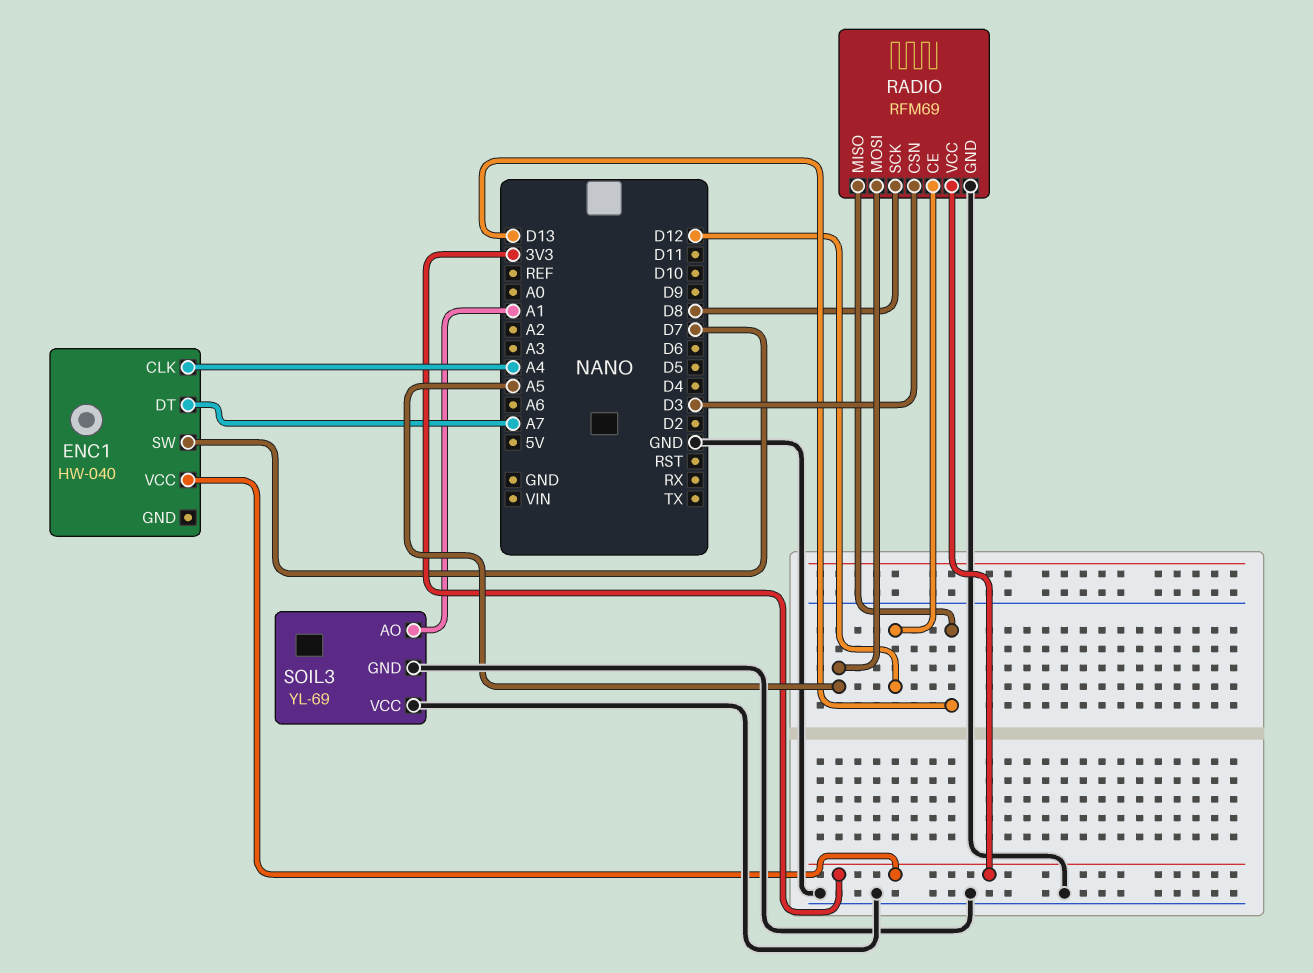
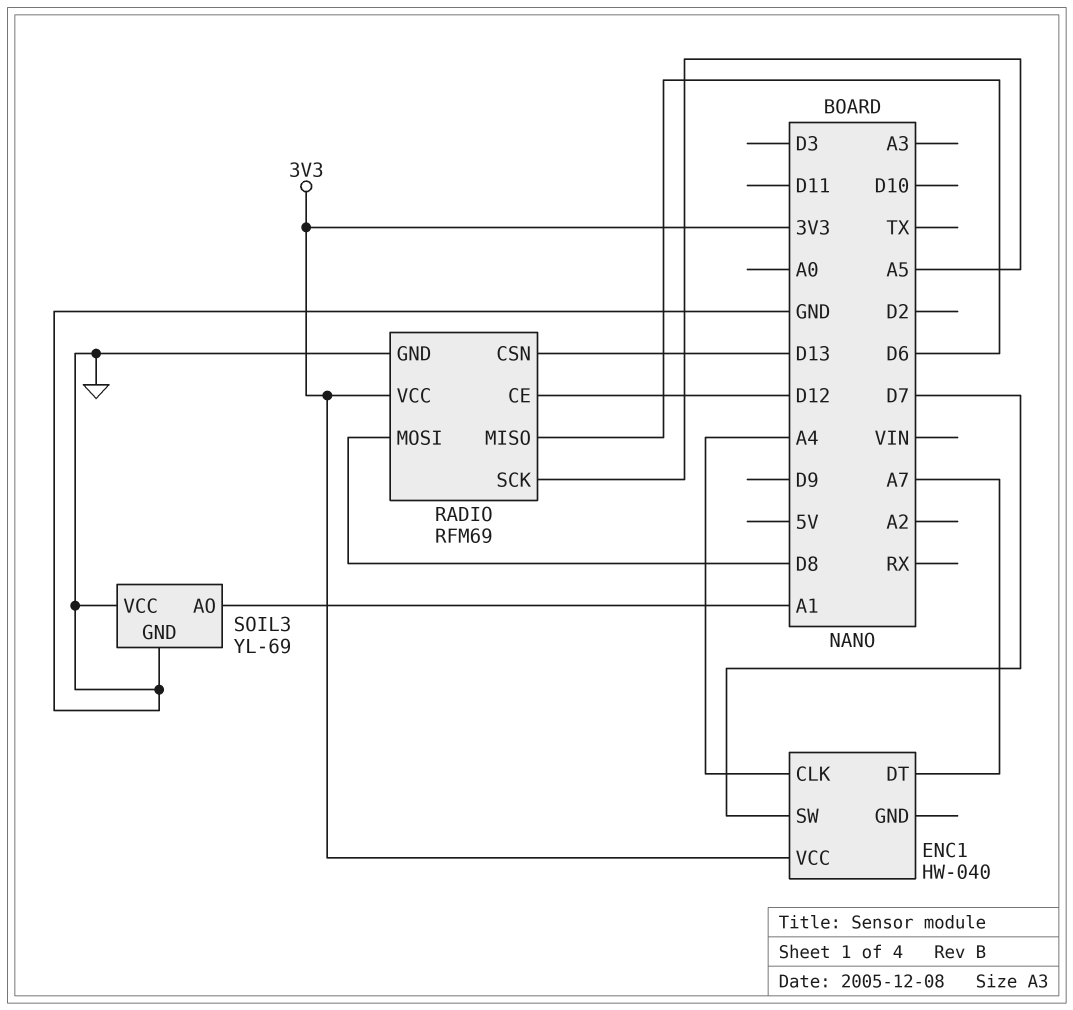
RADIO pin CSN: D3 -> D13
RADIO pin MISO: D13 -> D6
RADIO pin MOSI: A5 -> D8
RADIO pin SCK: D8 -> A5

